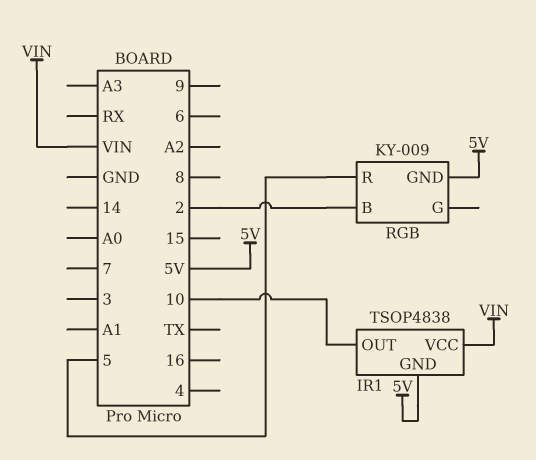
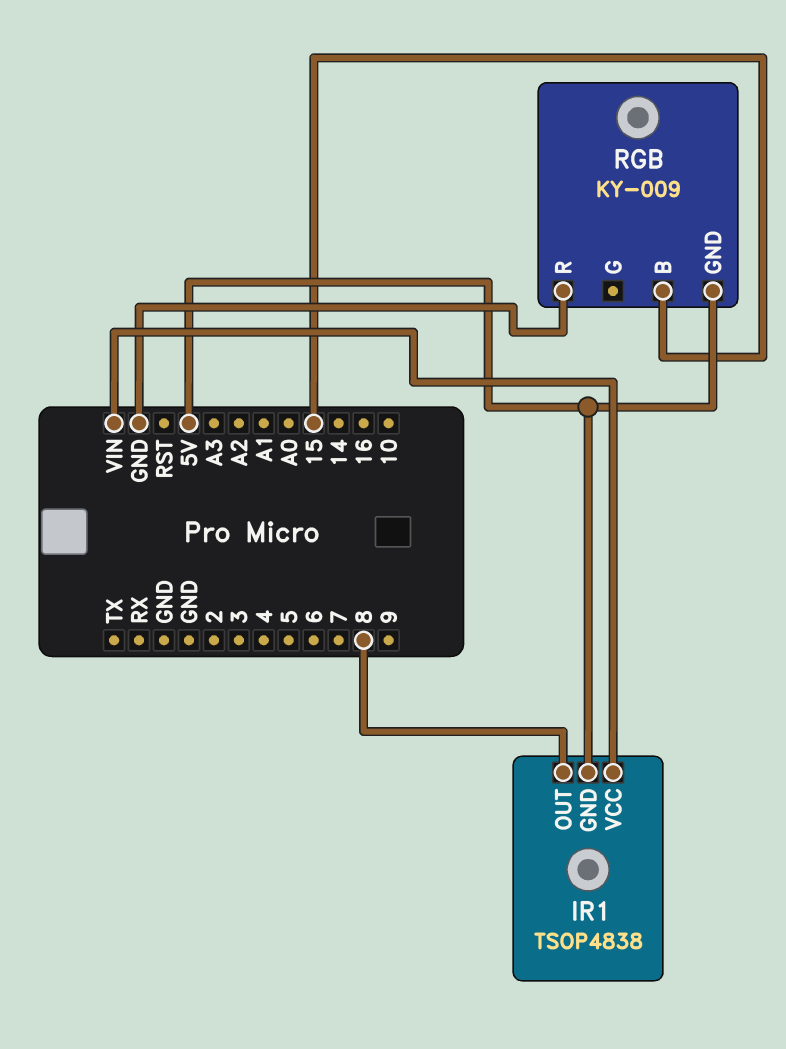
IR1 pin OUT: 10 -> 8
RGB pin B: 2 -> 15
RGB pin R: 5 -> GND

